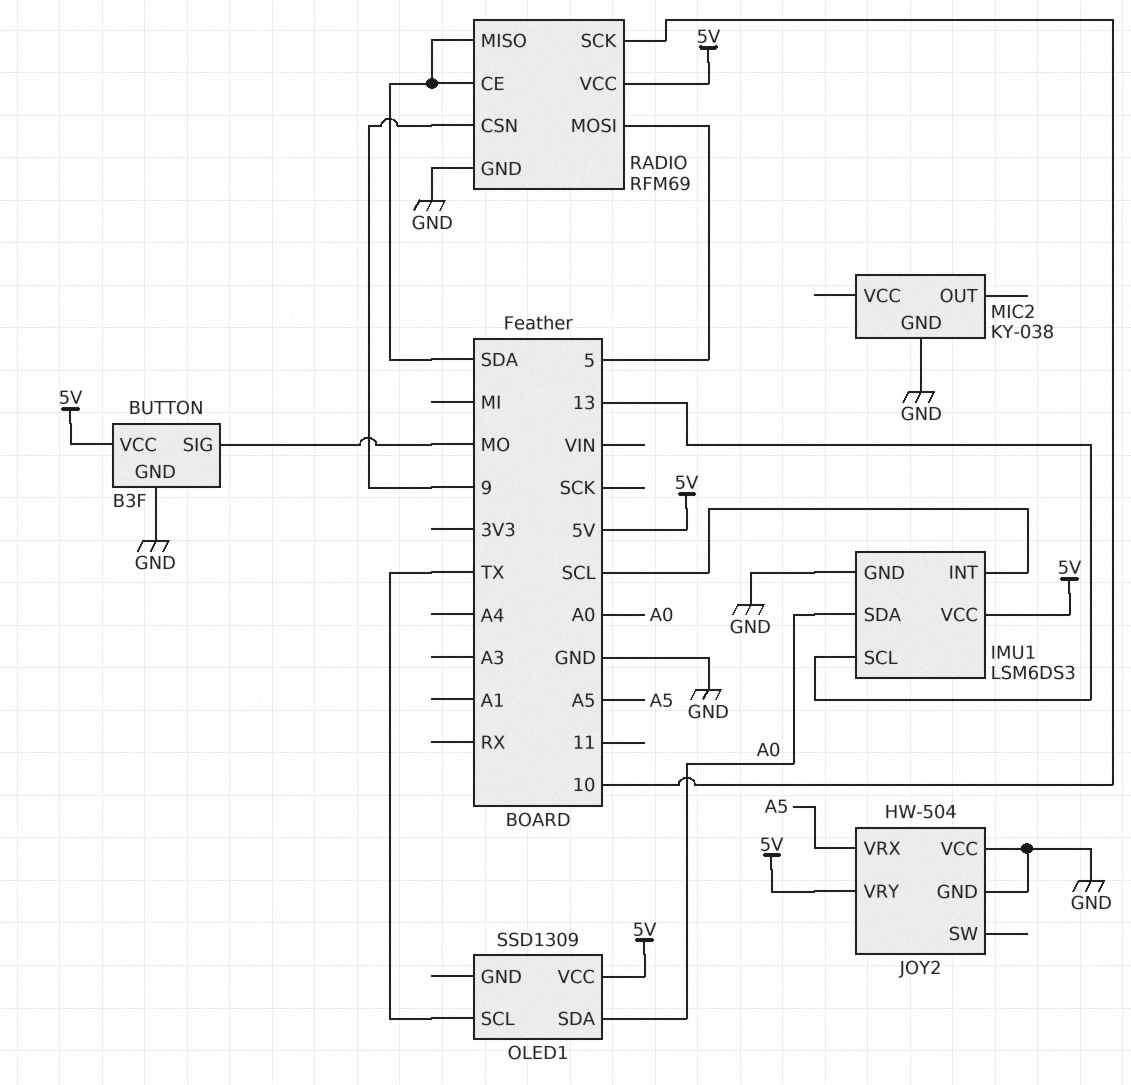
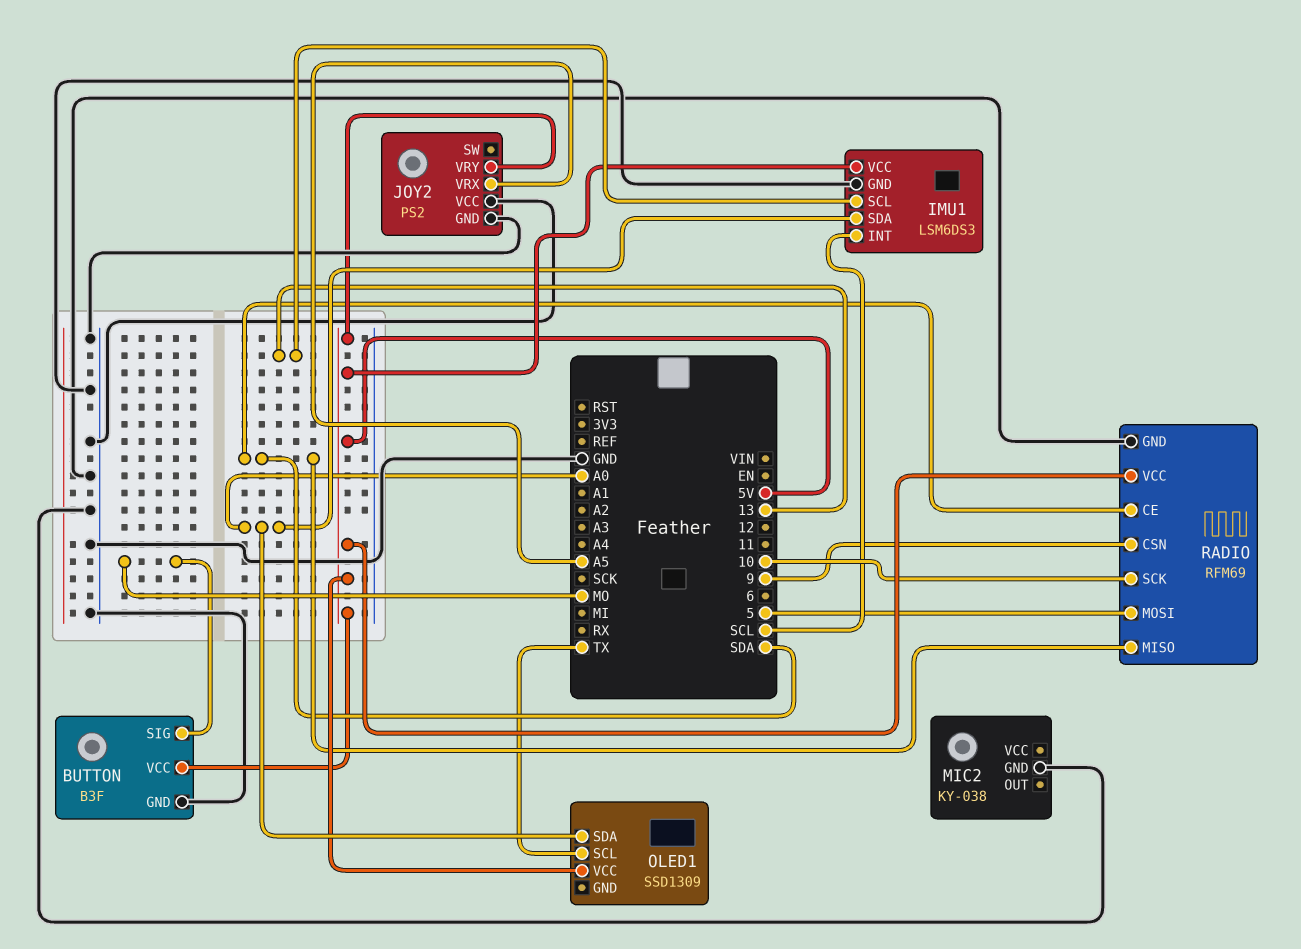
JOY2: HW-504 -> PS2

